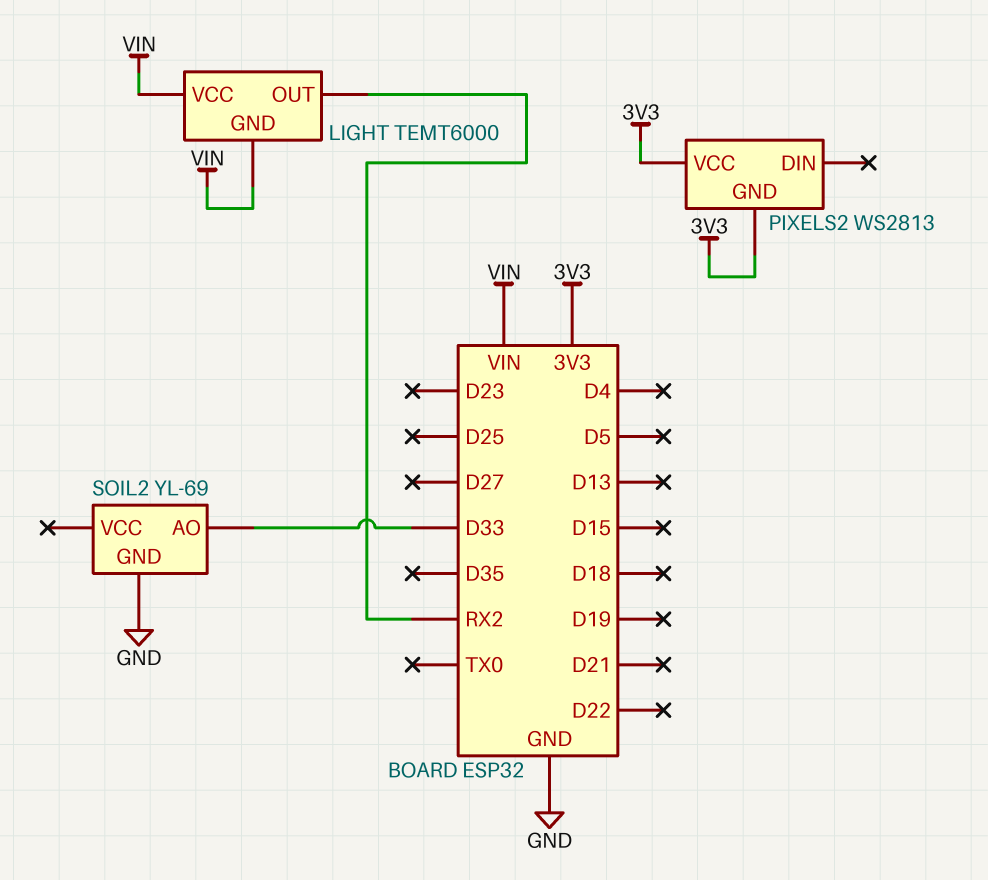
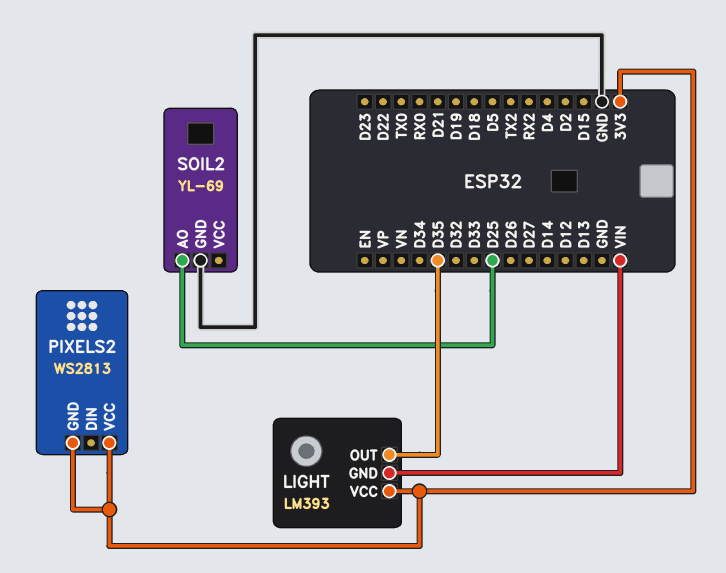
LIGHT: TEMT6000 -> LM393
LIGHT pin OUT: RX2 -> D35
LIGHT pin VCC: VIN -> 3V3
SOIL2 pin AO: D33 -> D25

